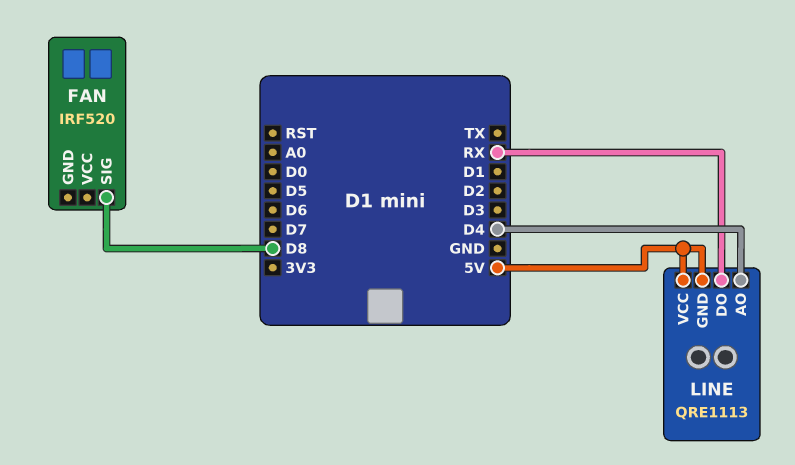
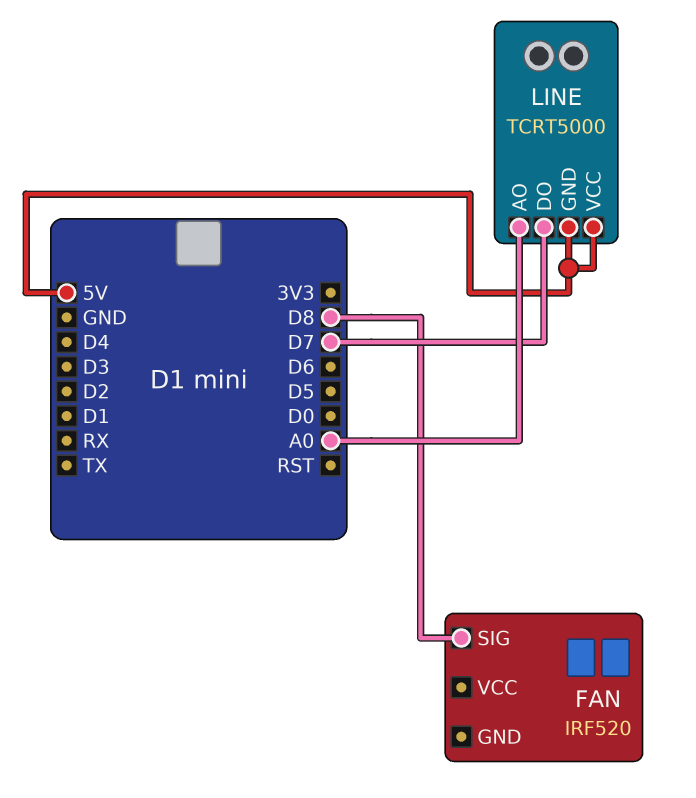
LINE: QRE1113 -> TCRT5000
LINE pin AO: D4 -> A0
LINE pin DO: RX -> D7

